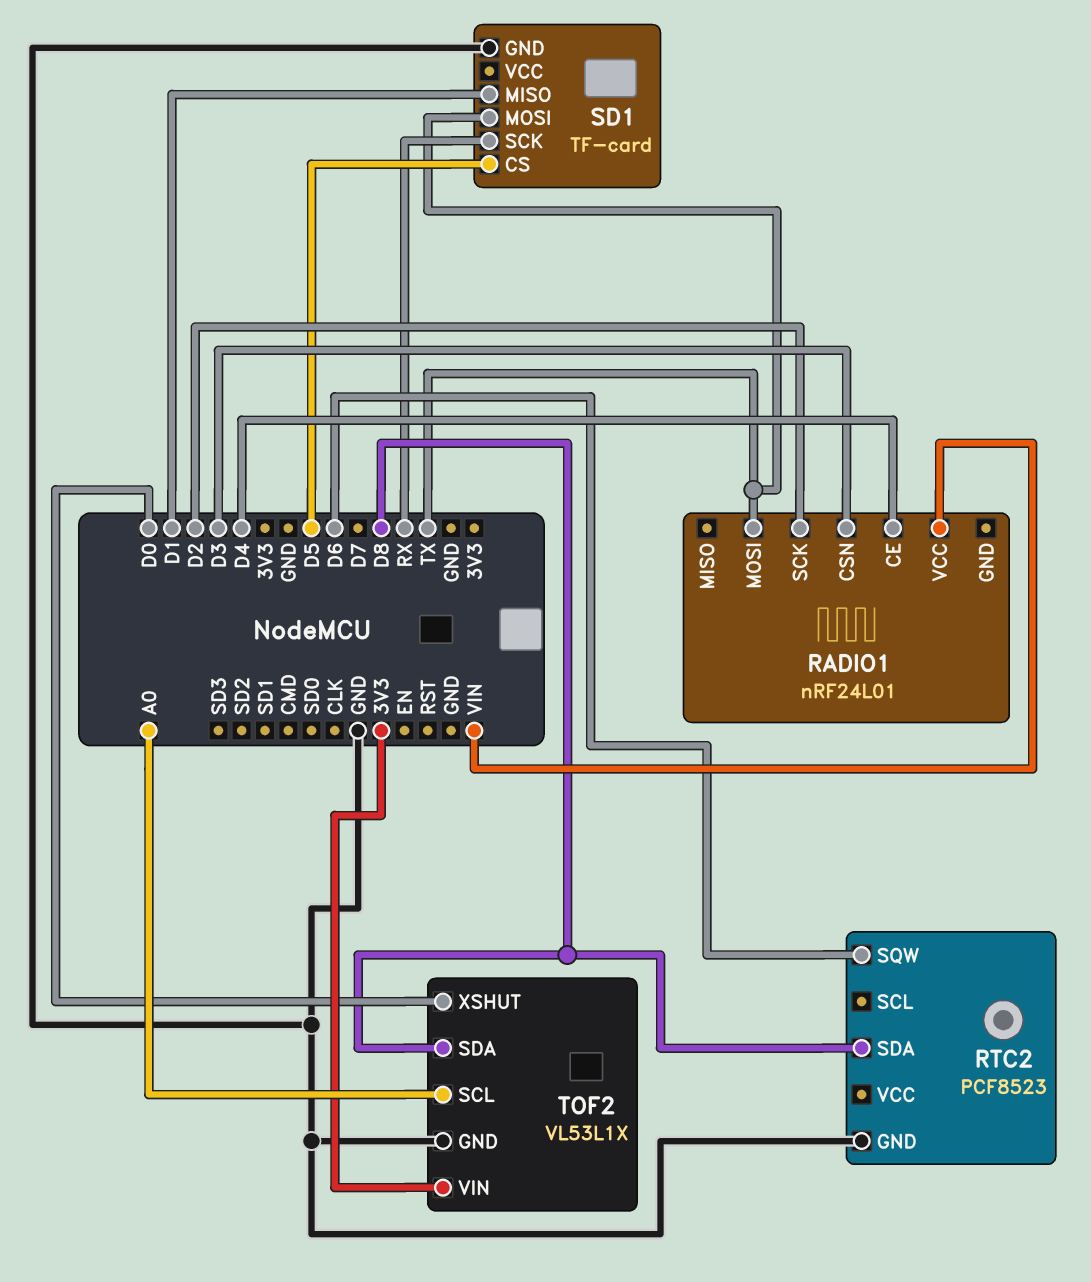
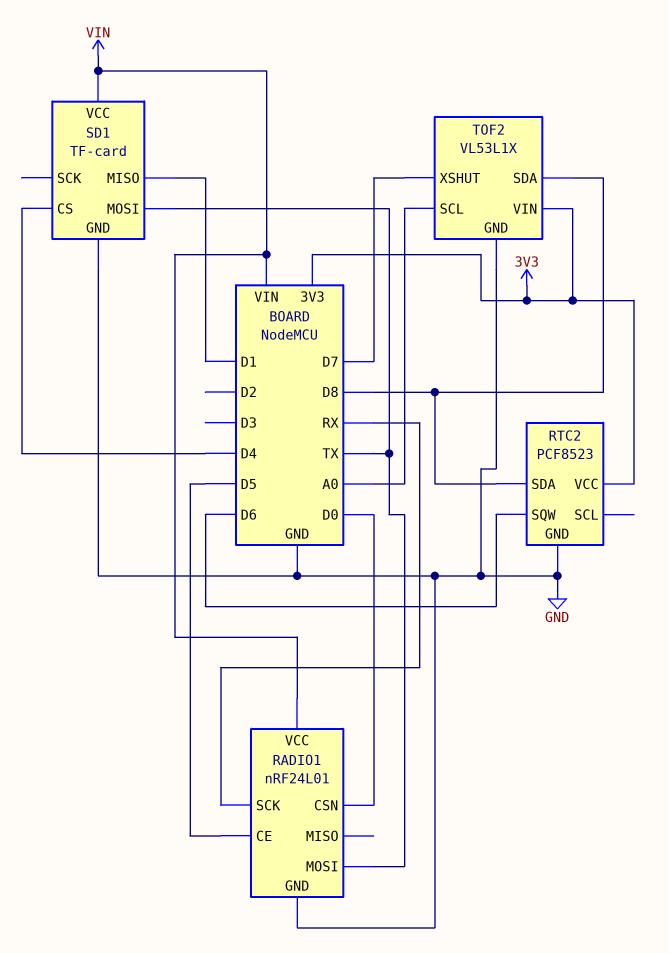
RADIO1 pin CE: D4 -> D5
RADIO1 pin CSN: D3 -> D0
RADIO1 pin GND: none -> GND
RADIO1 pin SCK: D2 -> RX
RTC2 pin VCC: none -> 3V3
SD1 pin CS: D5 -> D4
SD1 pin SCK: RX -> none
SD1 pin VCC: none -> VIN
TOF2 pin XSHUT: D0 -> D7

